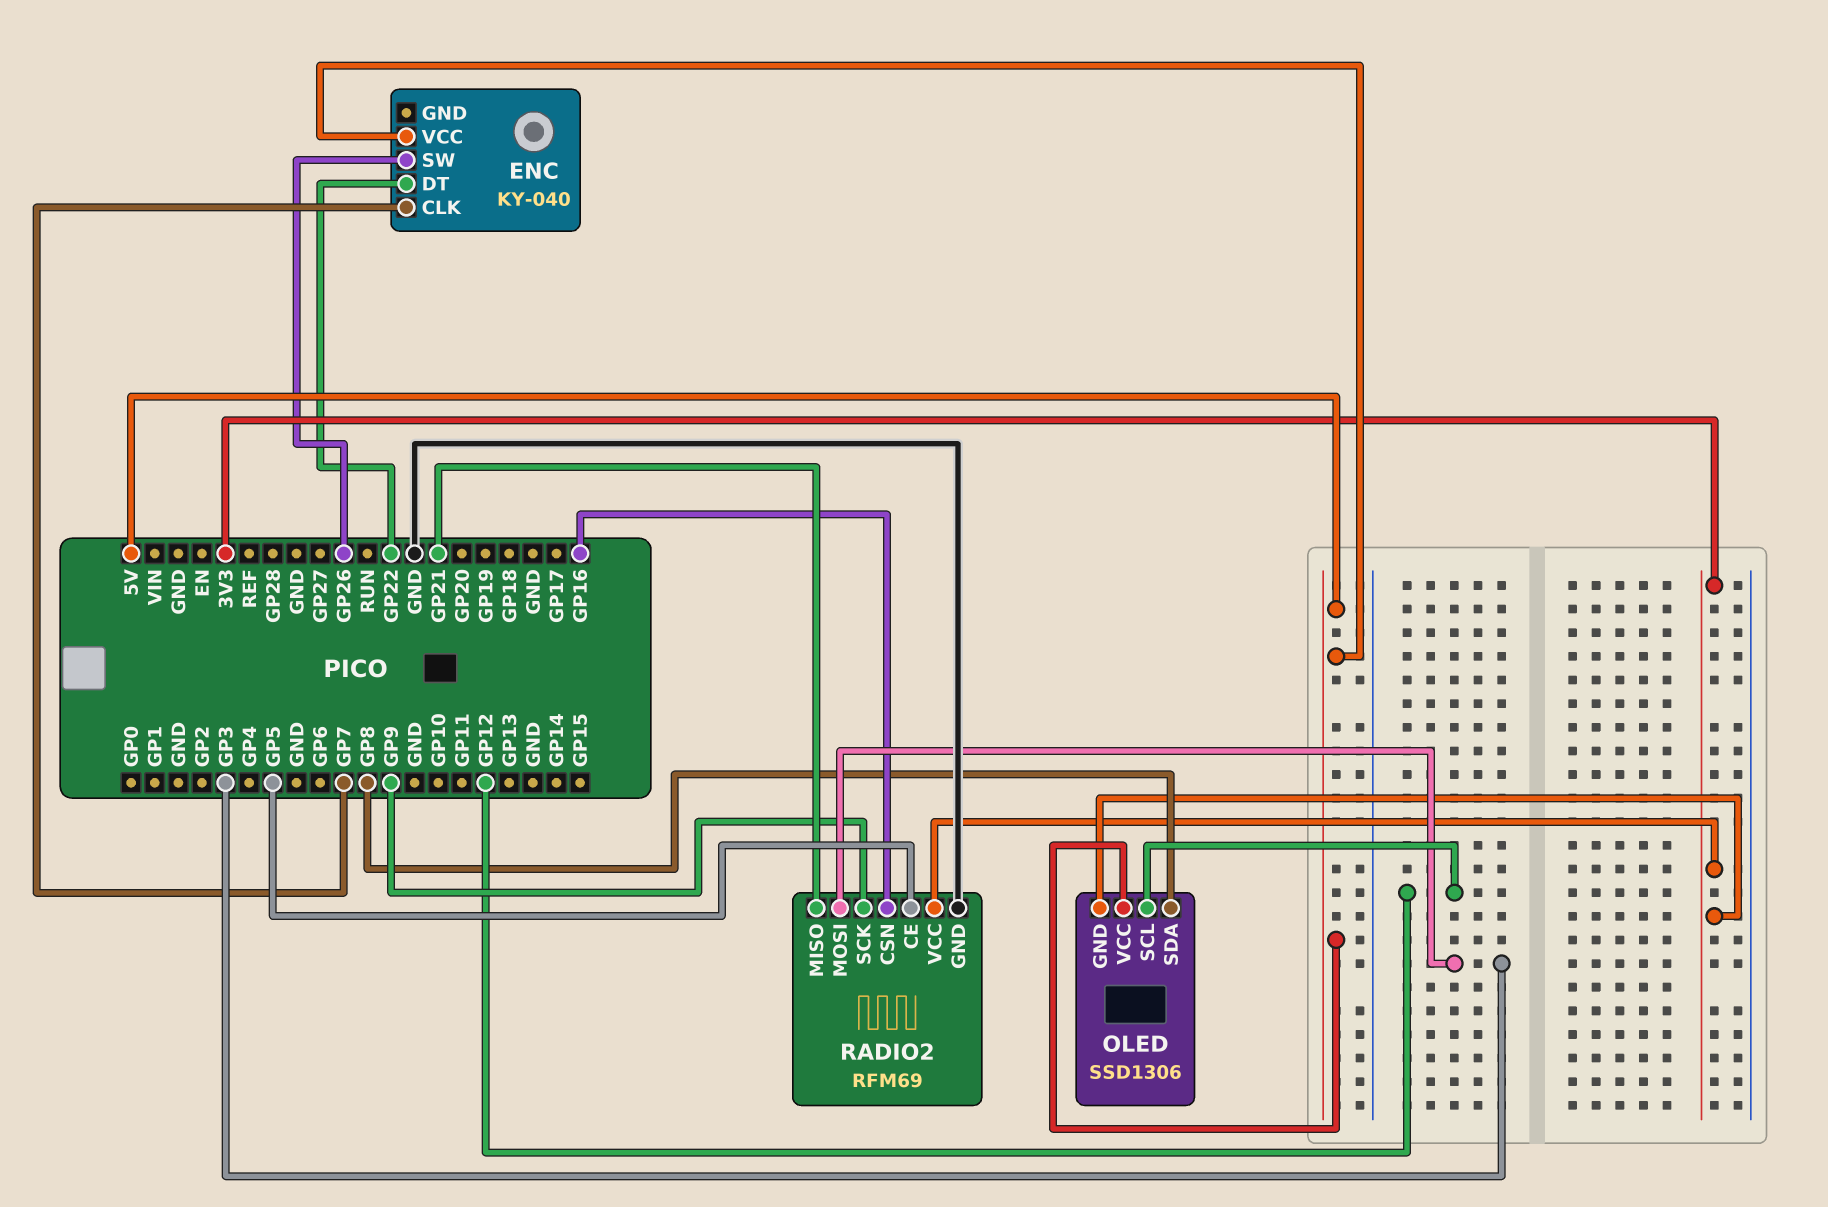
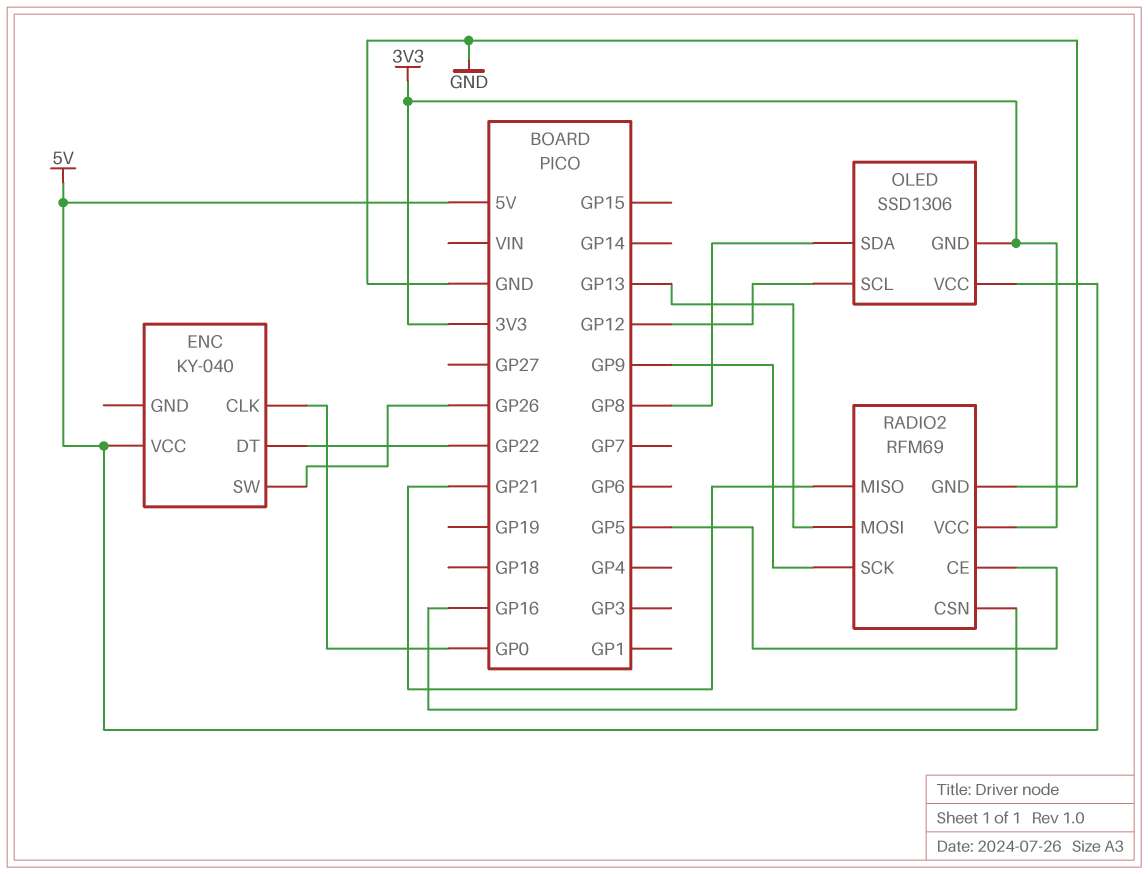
ENC pin CLK: GP7 -> GP0
RADIO2 pin MOSI: GP3 -> GP13

